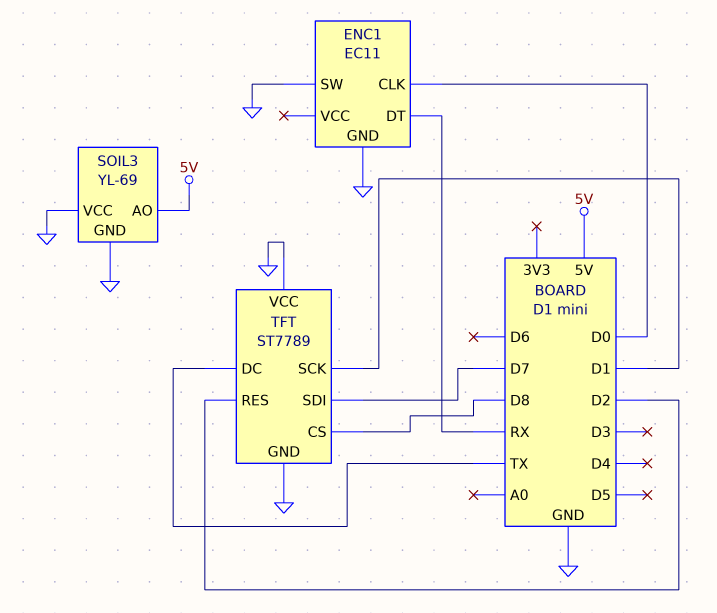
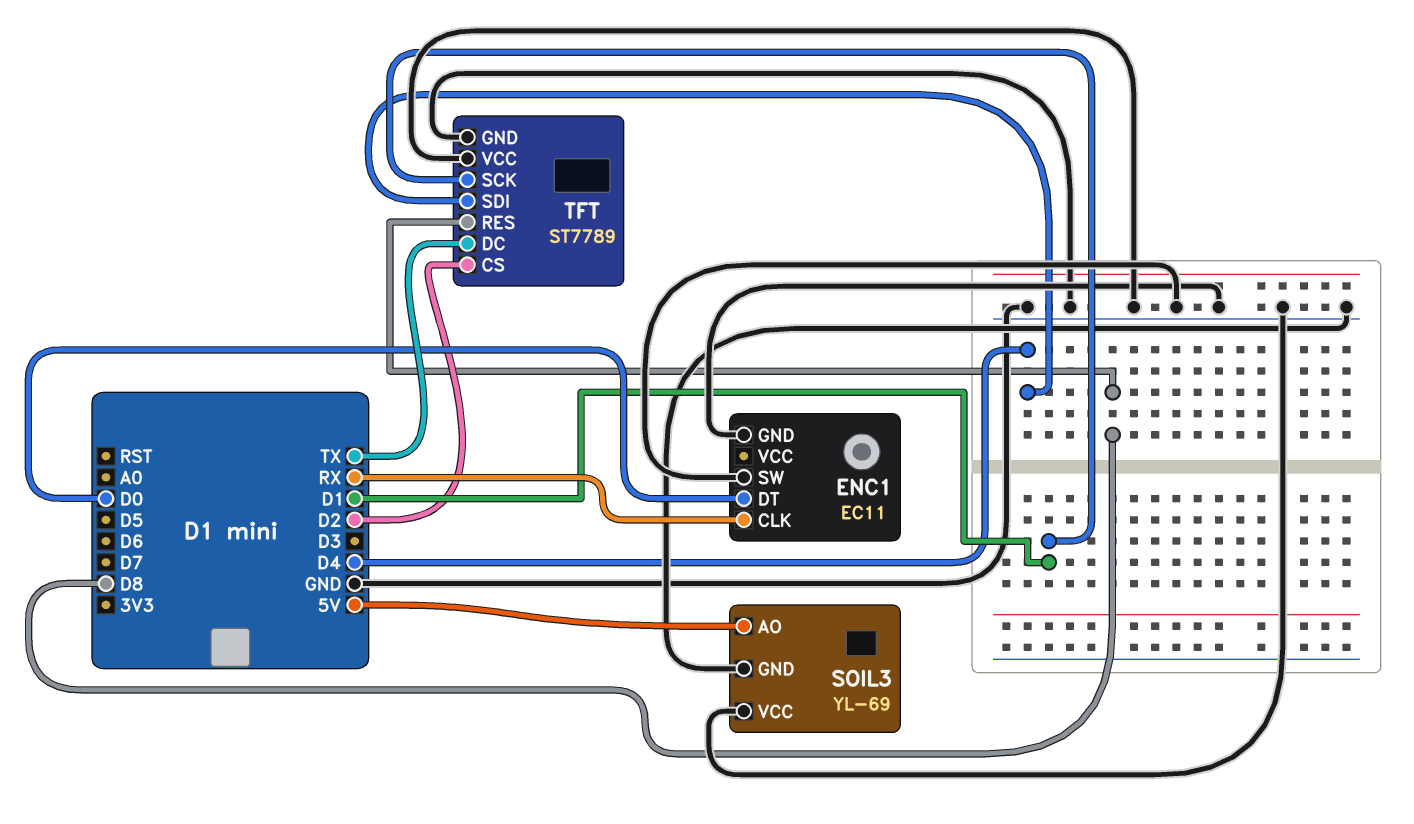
ENC1 pin CLK: D0 -> RX
ENC1 pin DT: RX -> D0
TFT pin CS: D8 -> D2
TFT pin RES: D2 -> D8
TFT pin SDI: D7 -> D4

